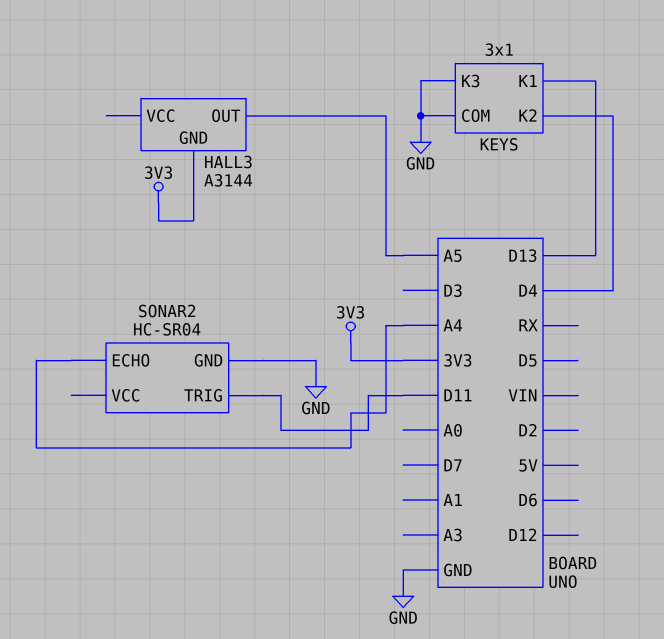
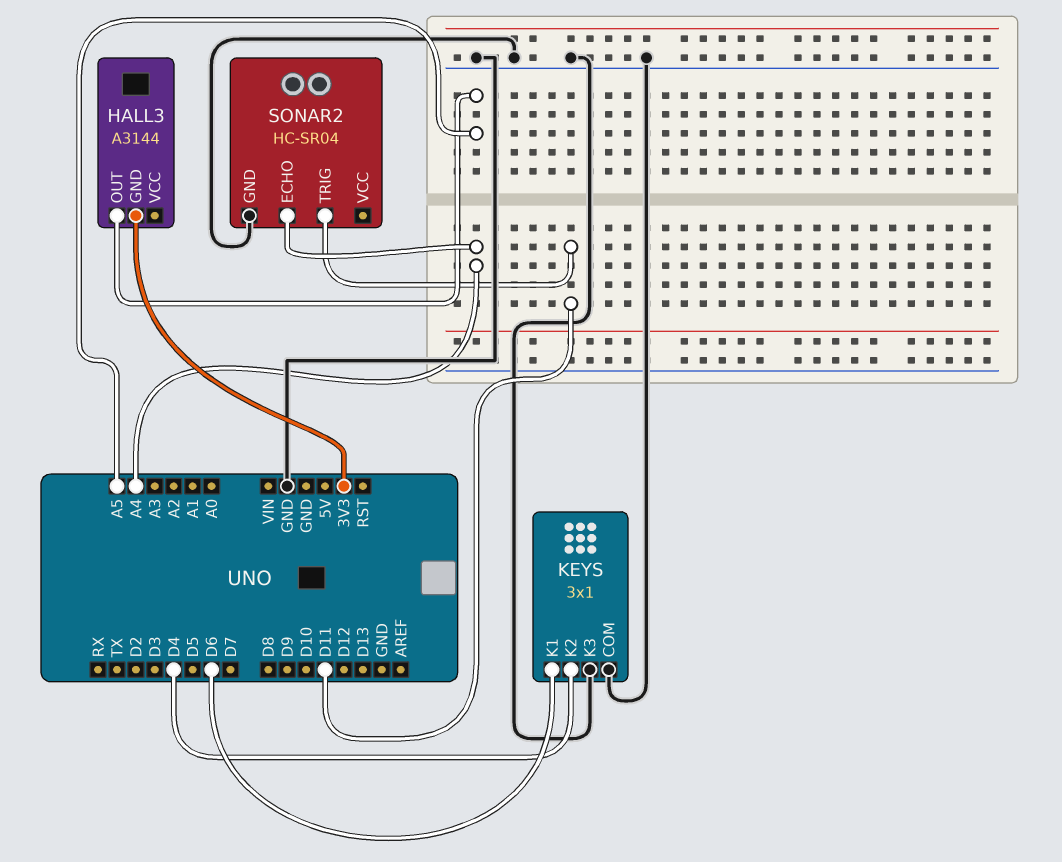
KEYS pin K1: D13 -> D6

